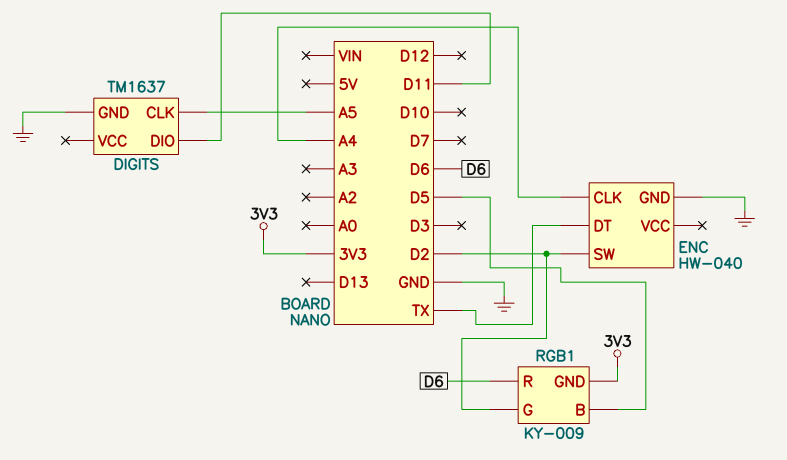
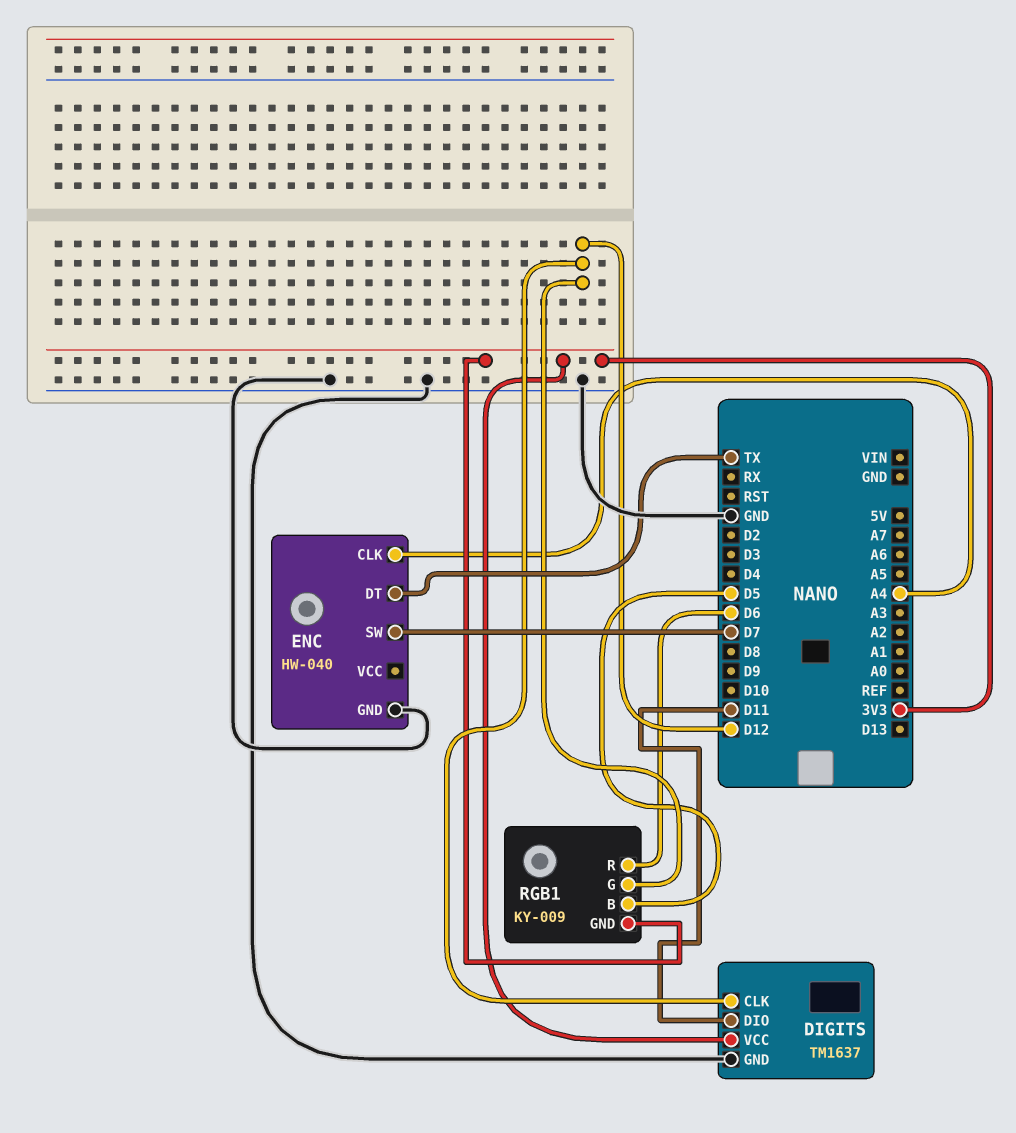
DIGITS pin CLK: A5 -> D12
DIGITS pin VCC: none -> 3V3
ENC pin SW: D2 -> D7
RGB1 pin G: D2 -> D12

